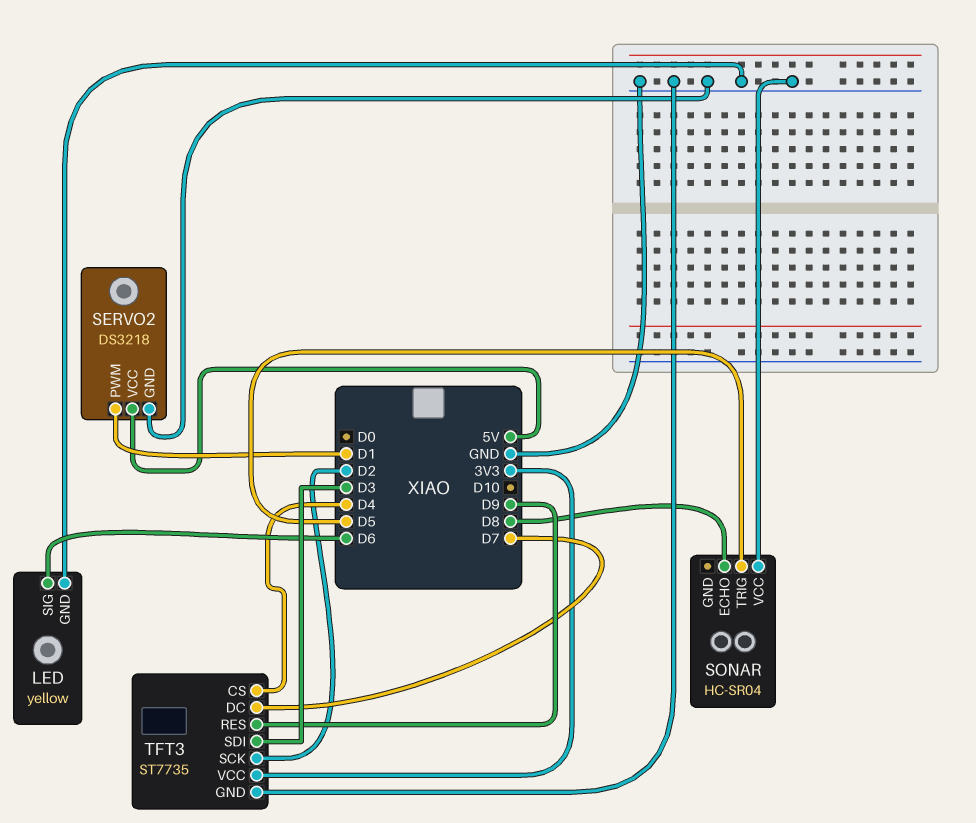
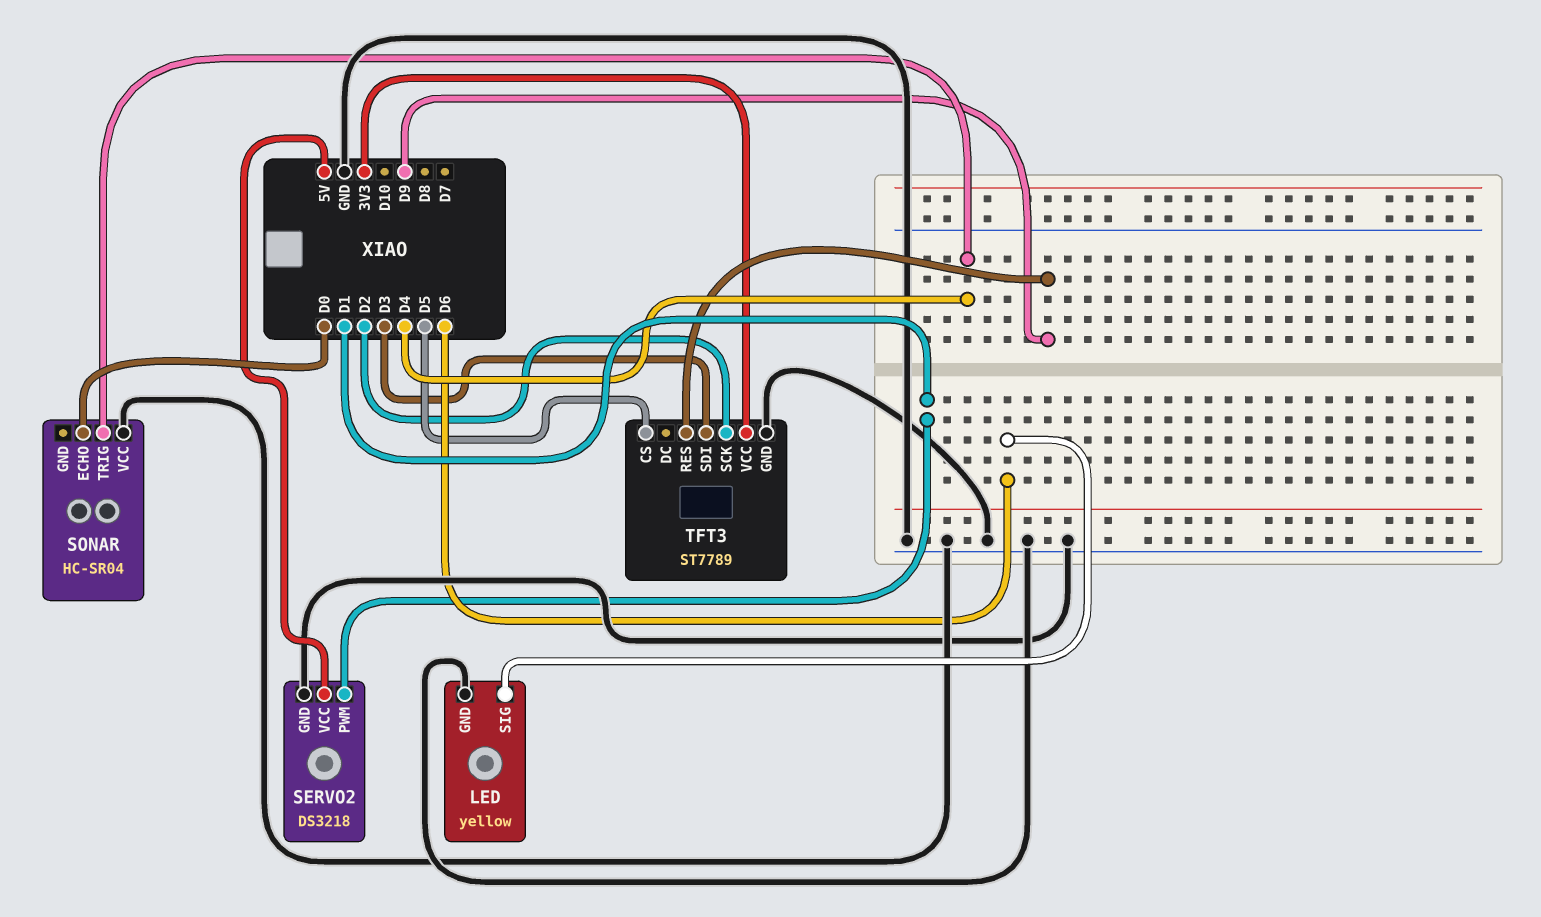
SONAR pin ECHO: D8 -> D0
SONAR pin TRIG: D5 -> D4
TFT3: ST7735 -> ST7789
TFT3 pin CS: D4 -> D5
TFT3 pin DC: D7 -> none

